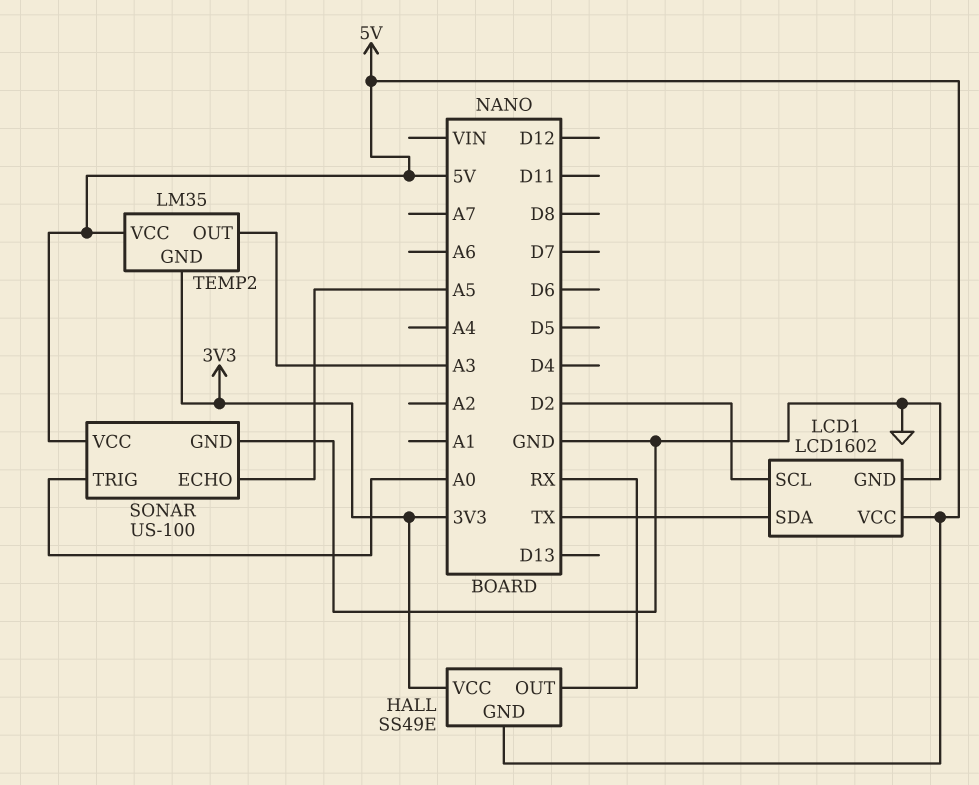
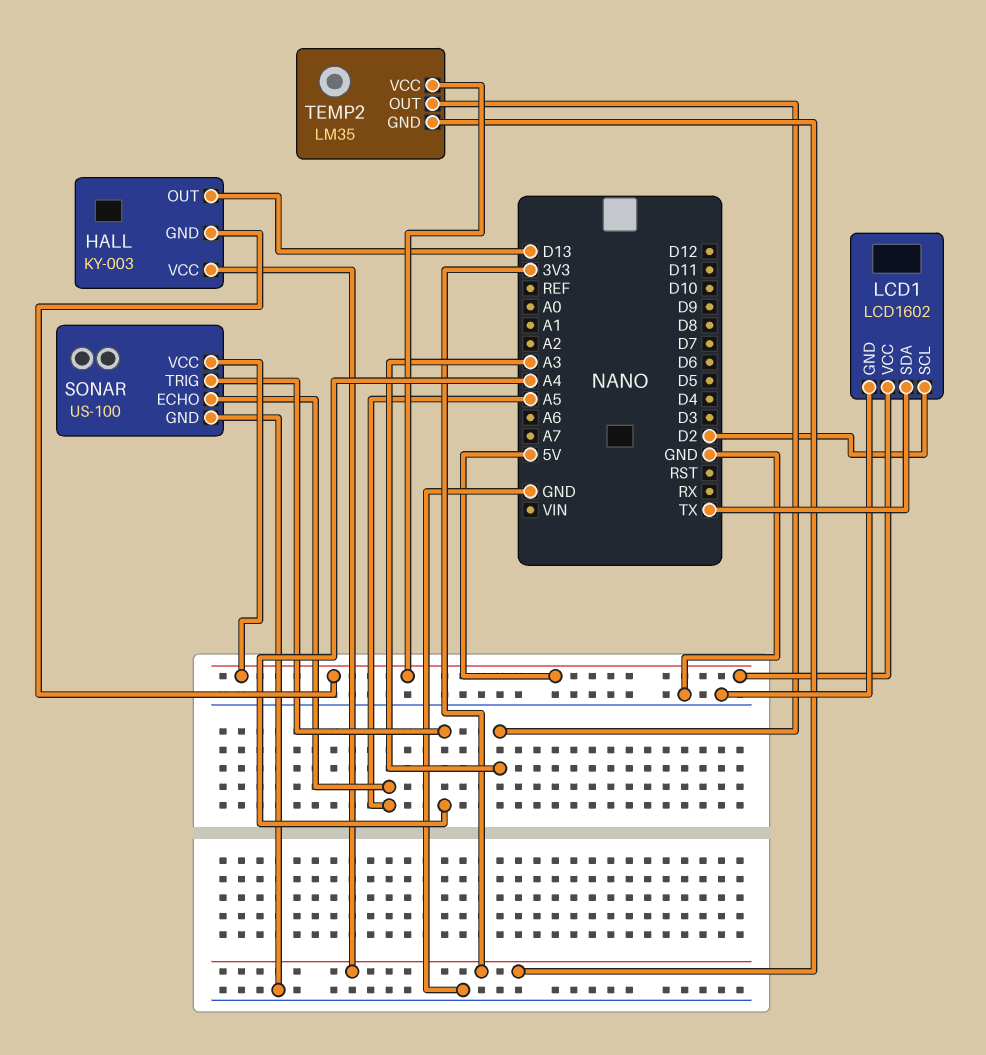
HALL: SS49E -> KY-003
HALL pin OUT: RX -> D13
SONAR pin TRIG: A0 -> A4

